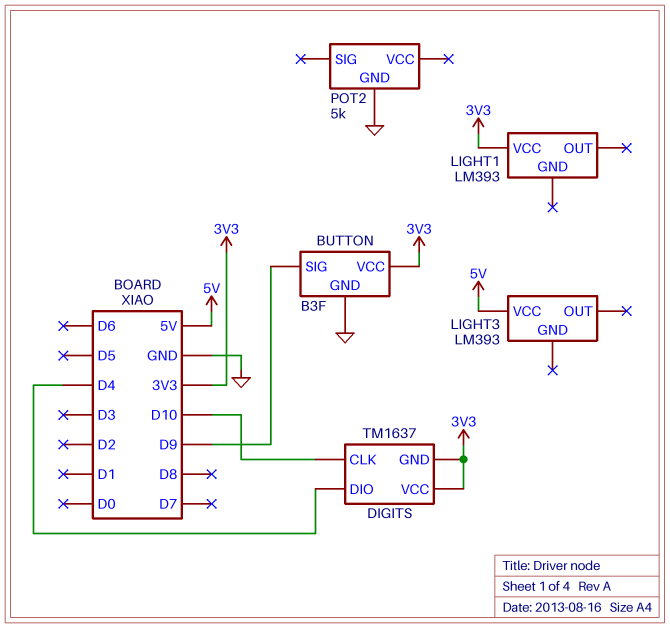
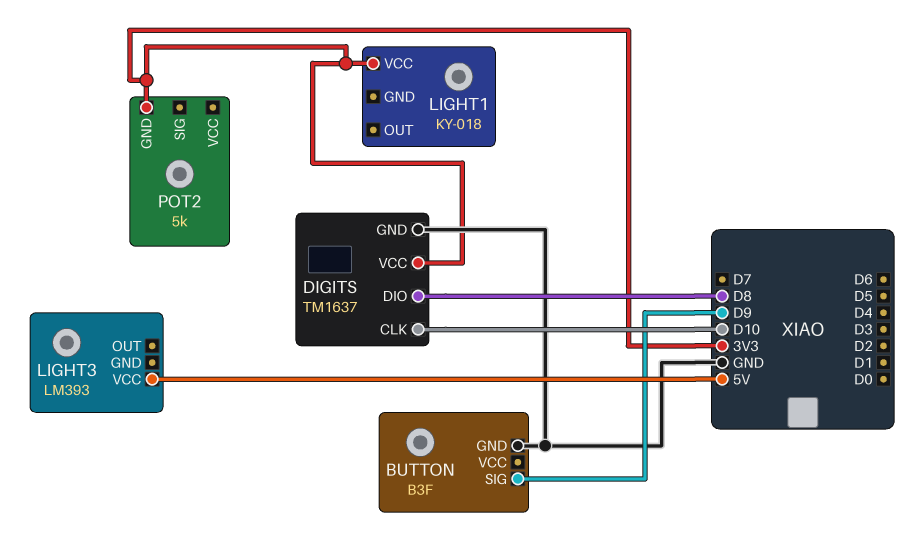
BUTTON pin VCC: 3V3 -> none
DIGITS pin DIO: D4 -> D8
DIGITS pin GND: 3V3 -> GND
LIGHT1: LM393 -> KY-018
POT2 pin GND: GND -> 3V3

